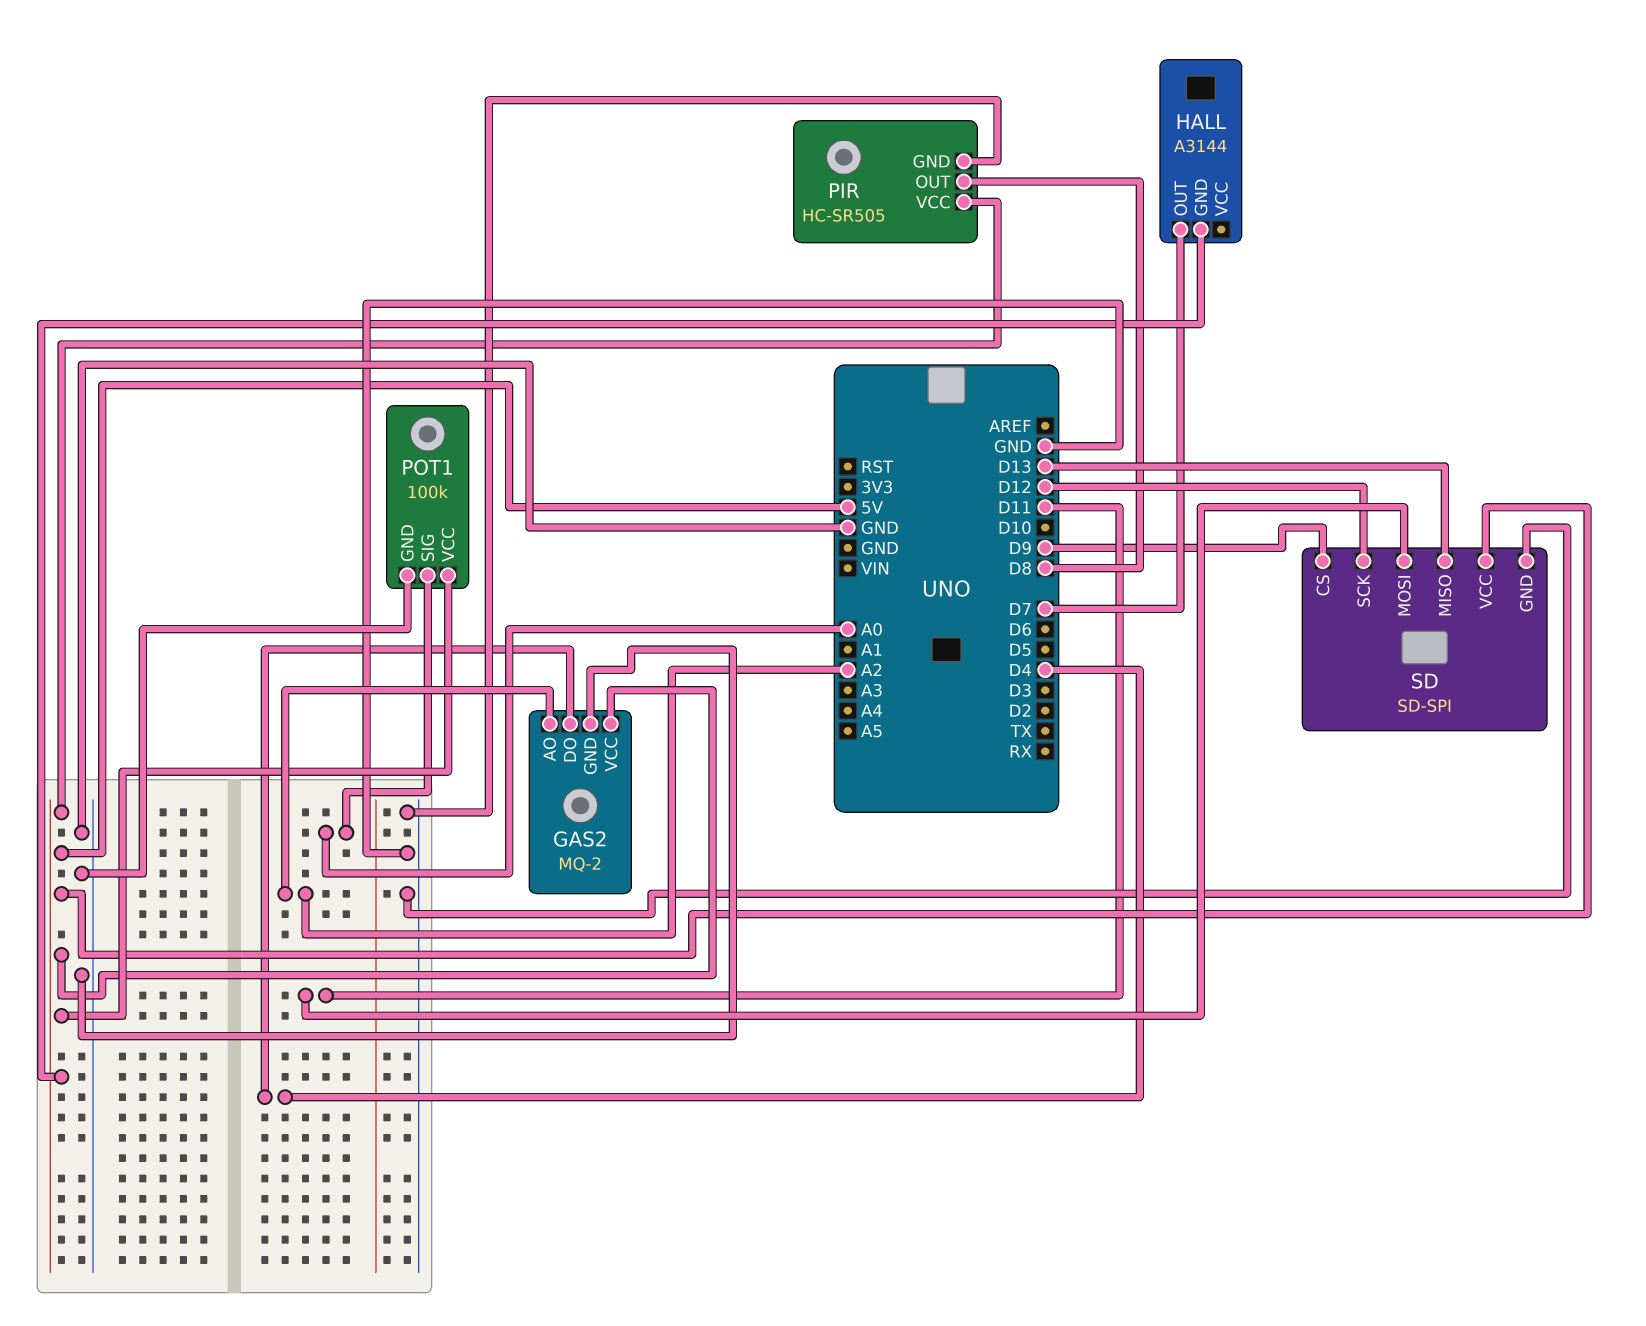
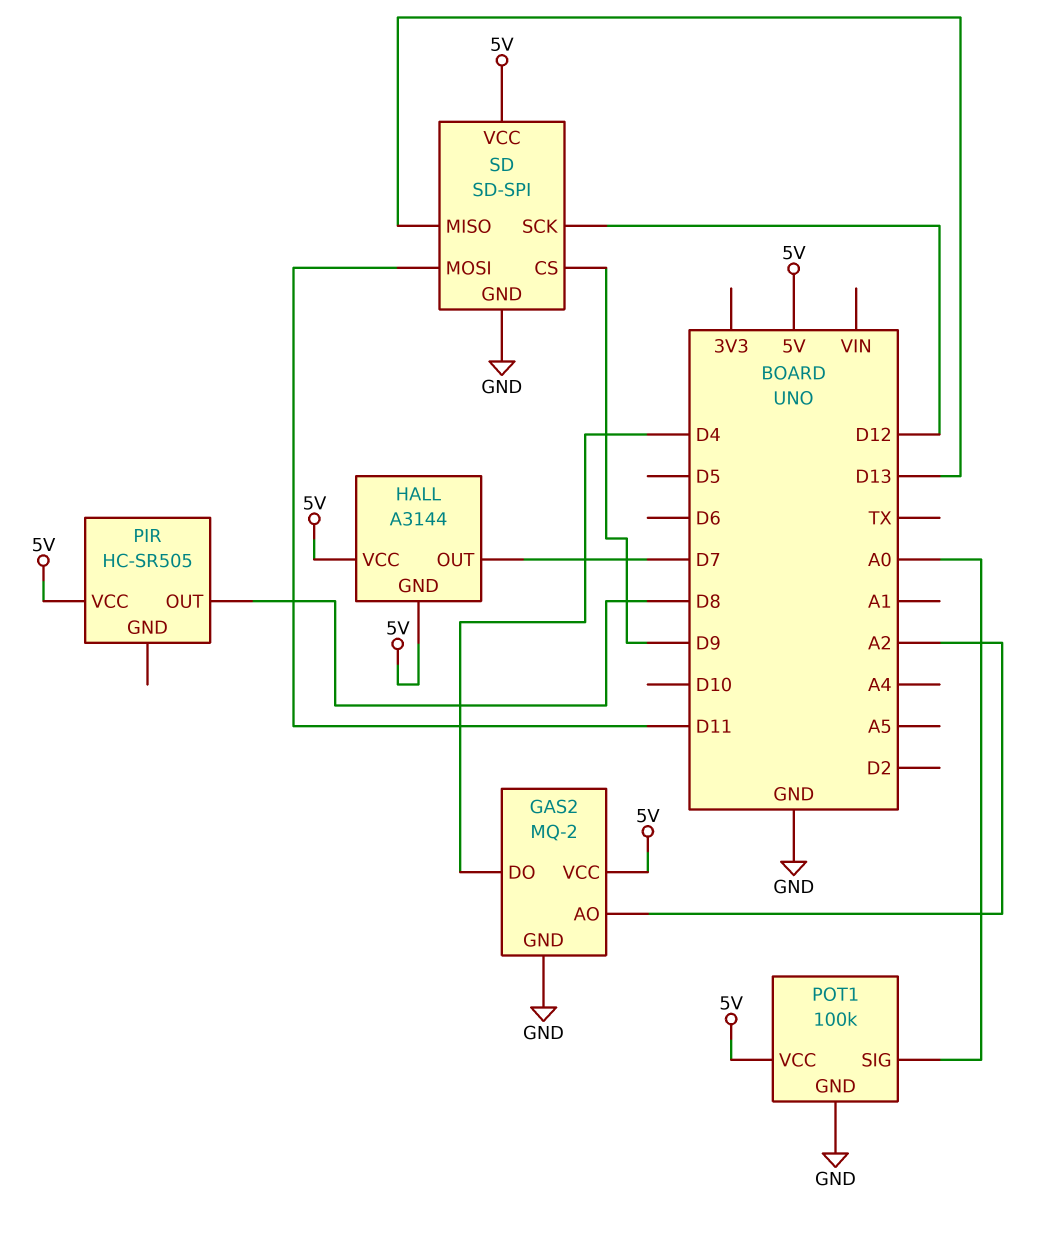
HALL pin VCC: none -> 5V
PIR pin GND: GND -> none

